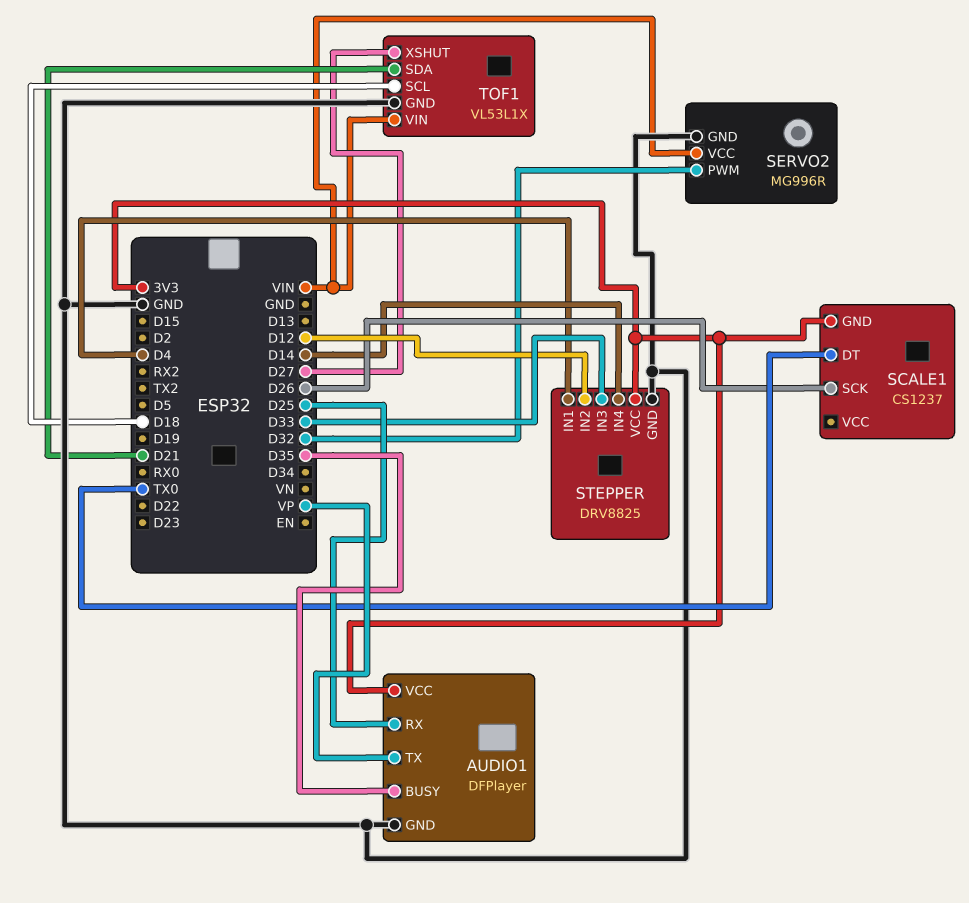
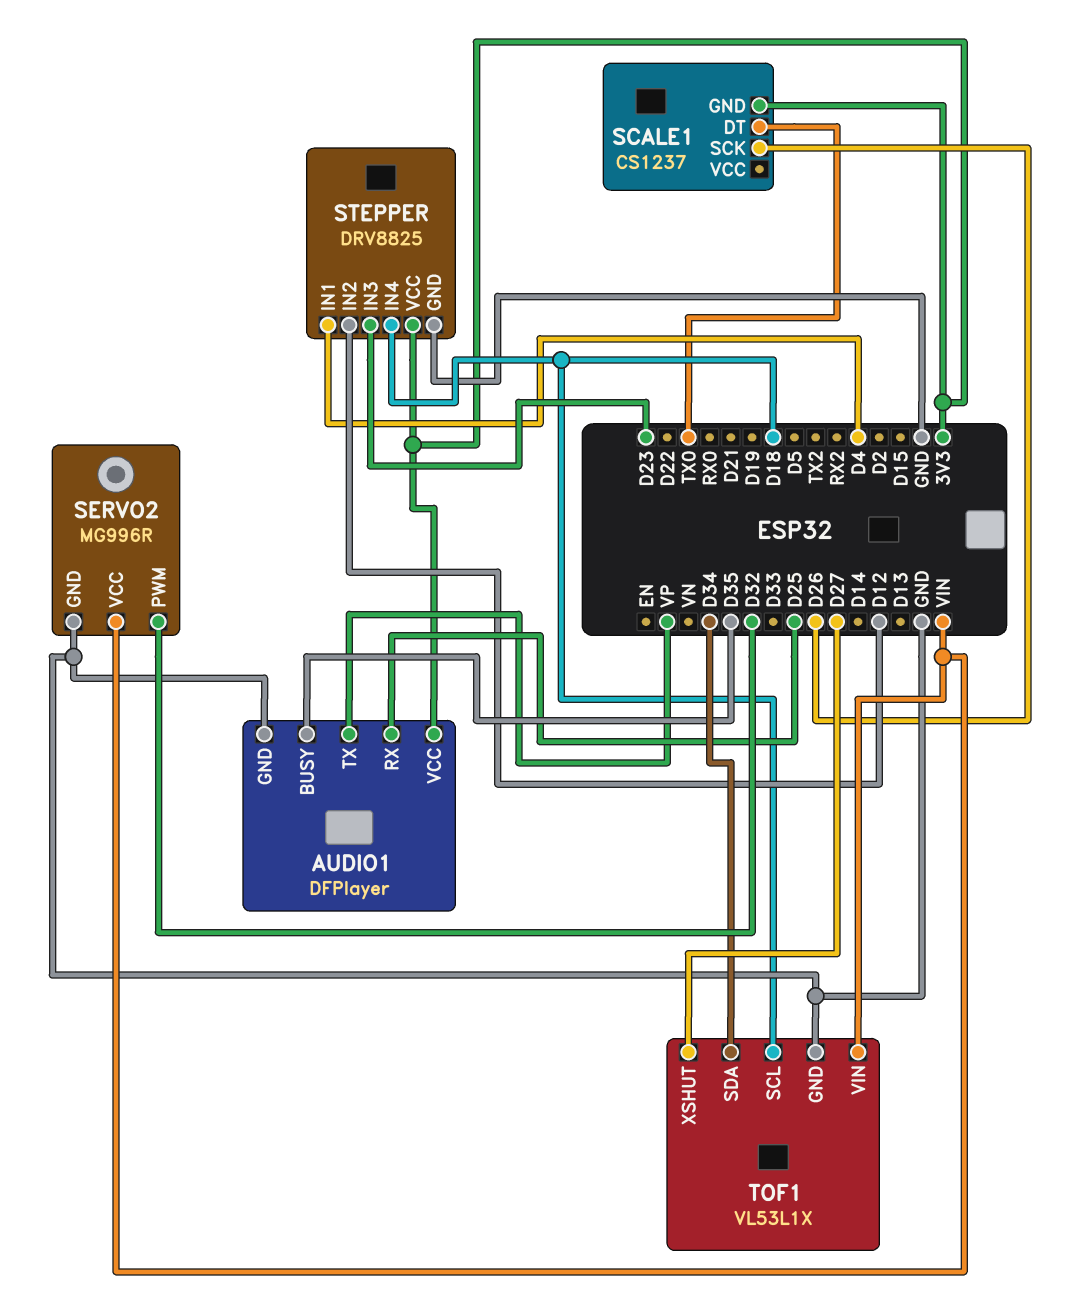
STEPPER pin IN3: D33 -> D23
STEPPER pin IN4: D14 -> D18
TOF1 pin SDA: D21 -> D34

